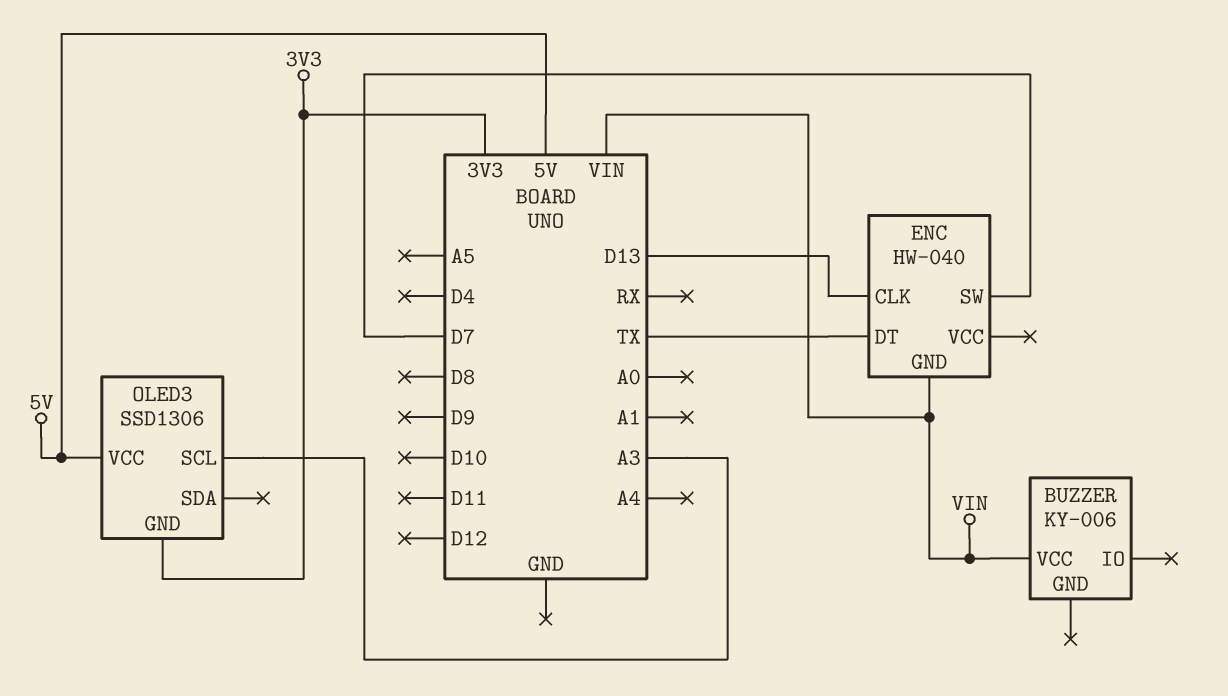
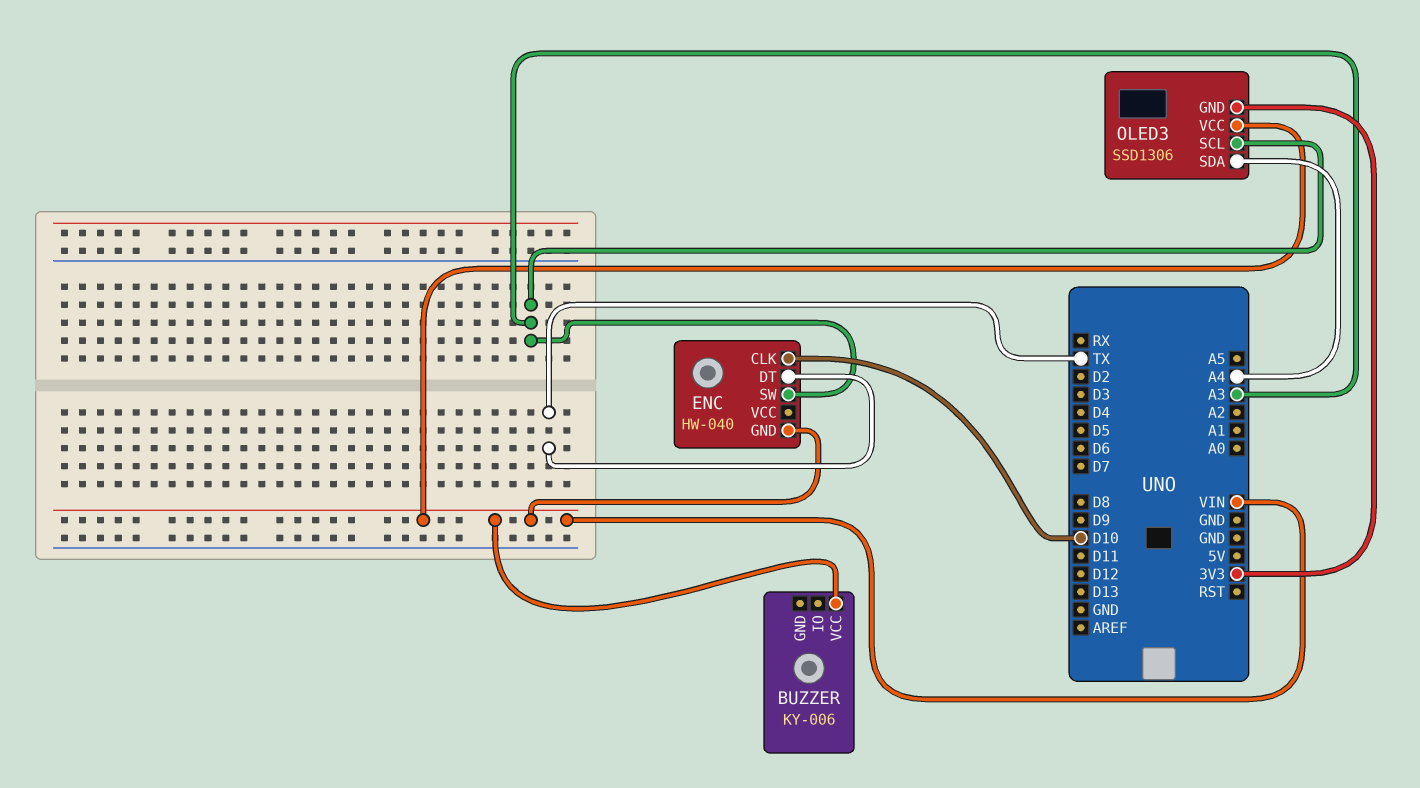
ENC pin CLK: D13 -> D10
ENC pin SW: D7 -> A3
OLED3 pin SDA: none -> A4
OLED3 pin VCC: 5V -> VIN

